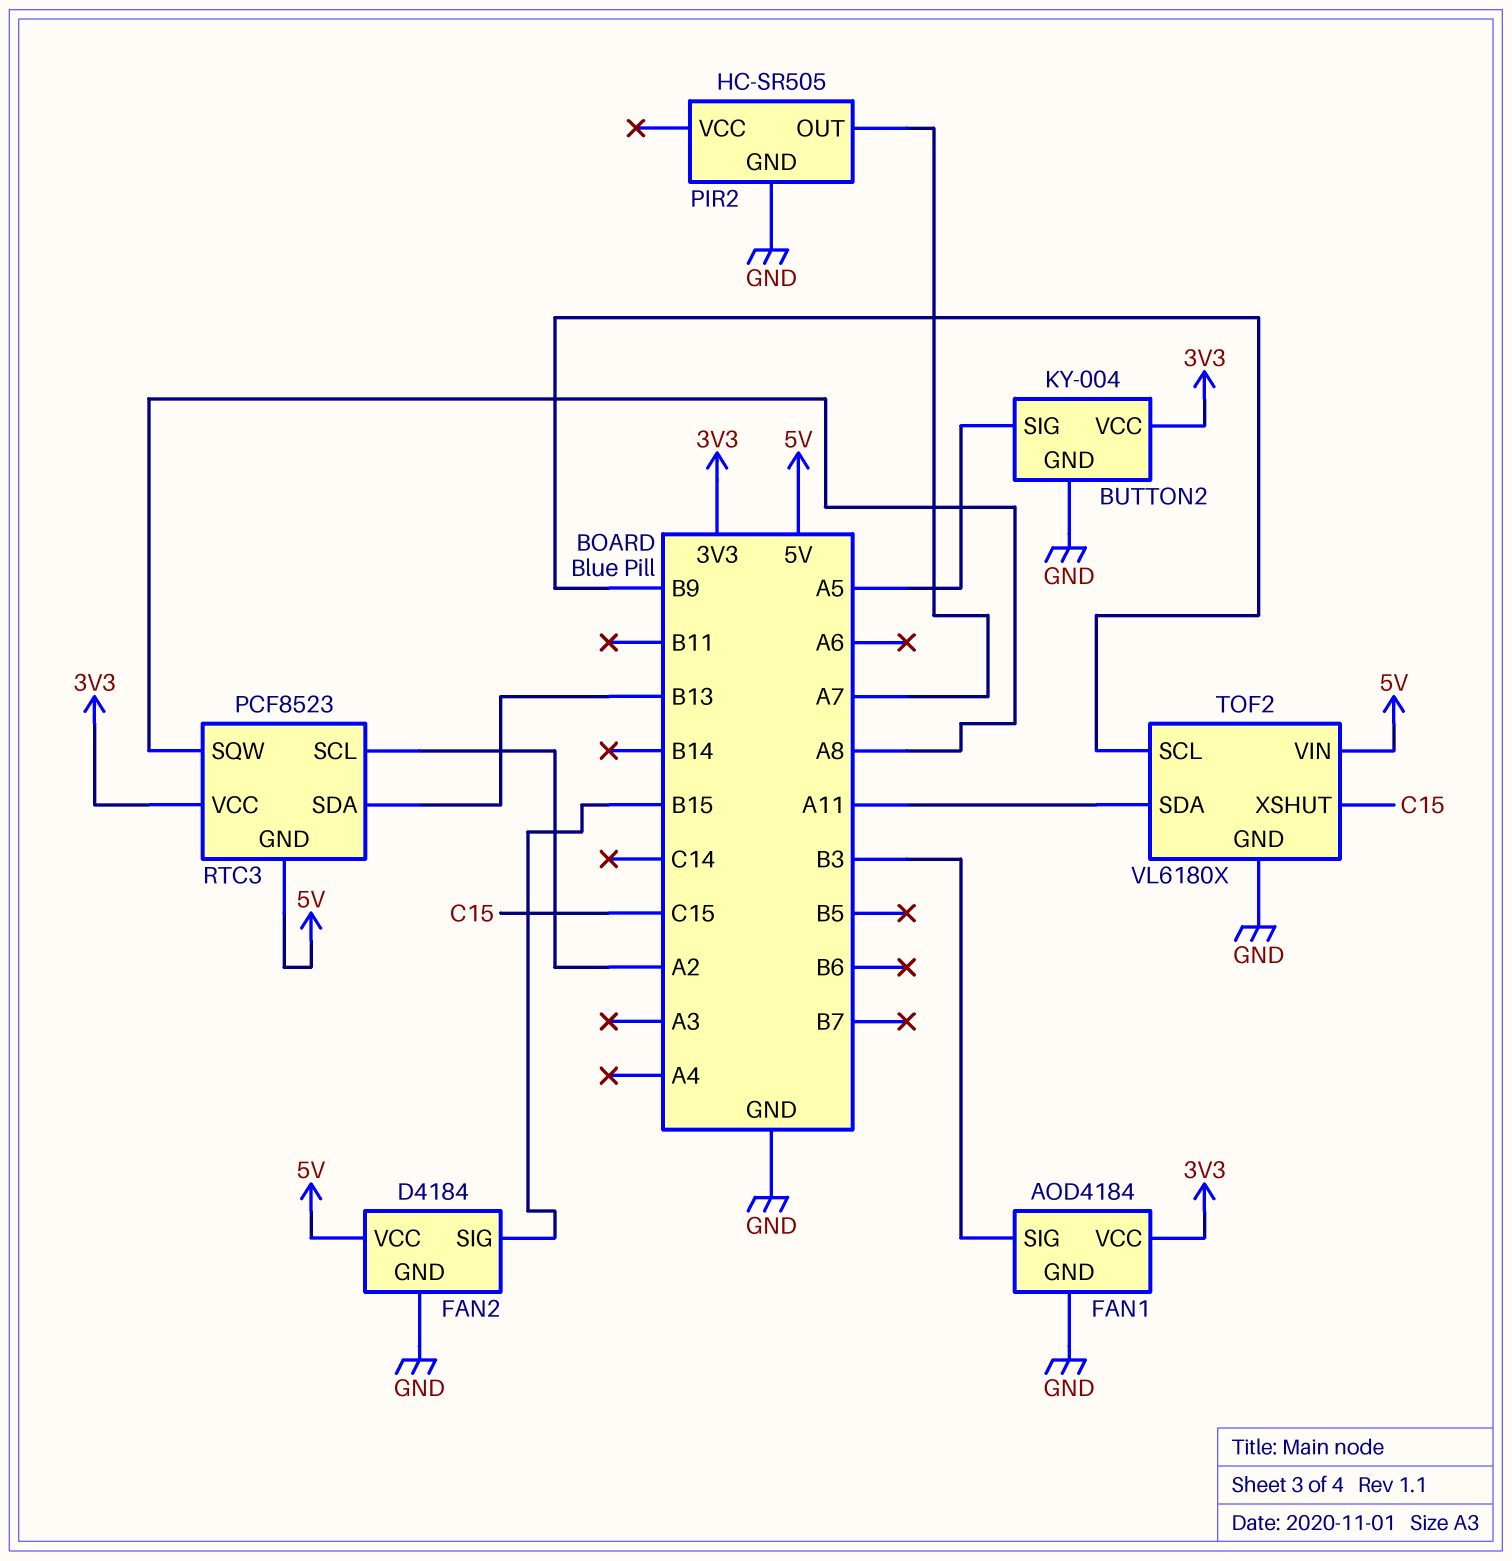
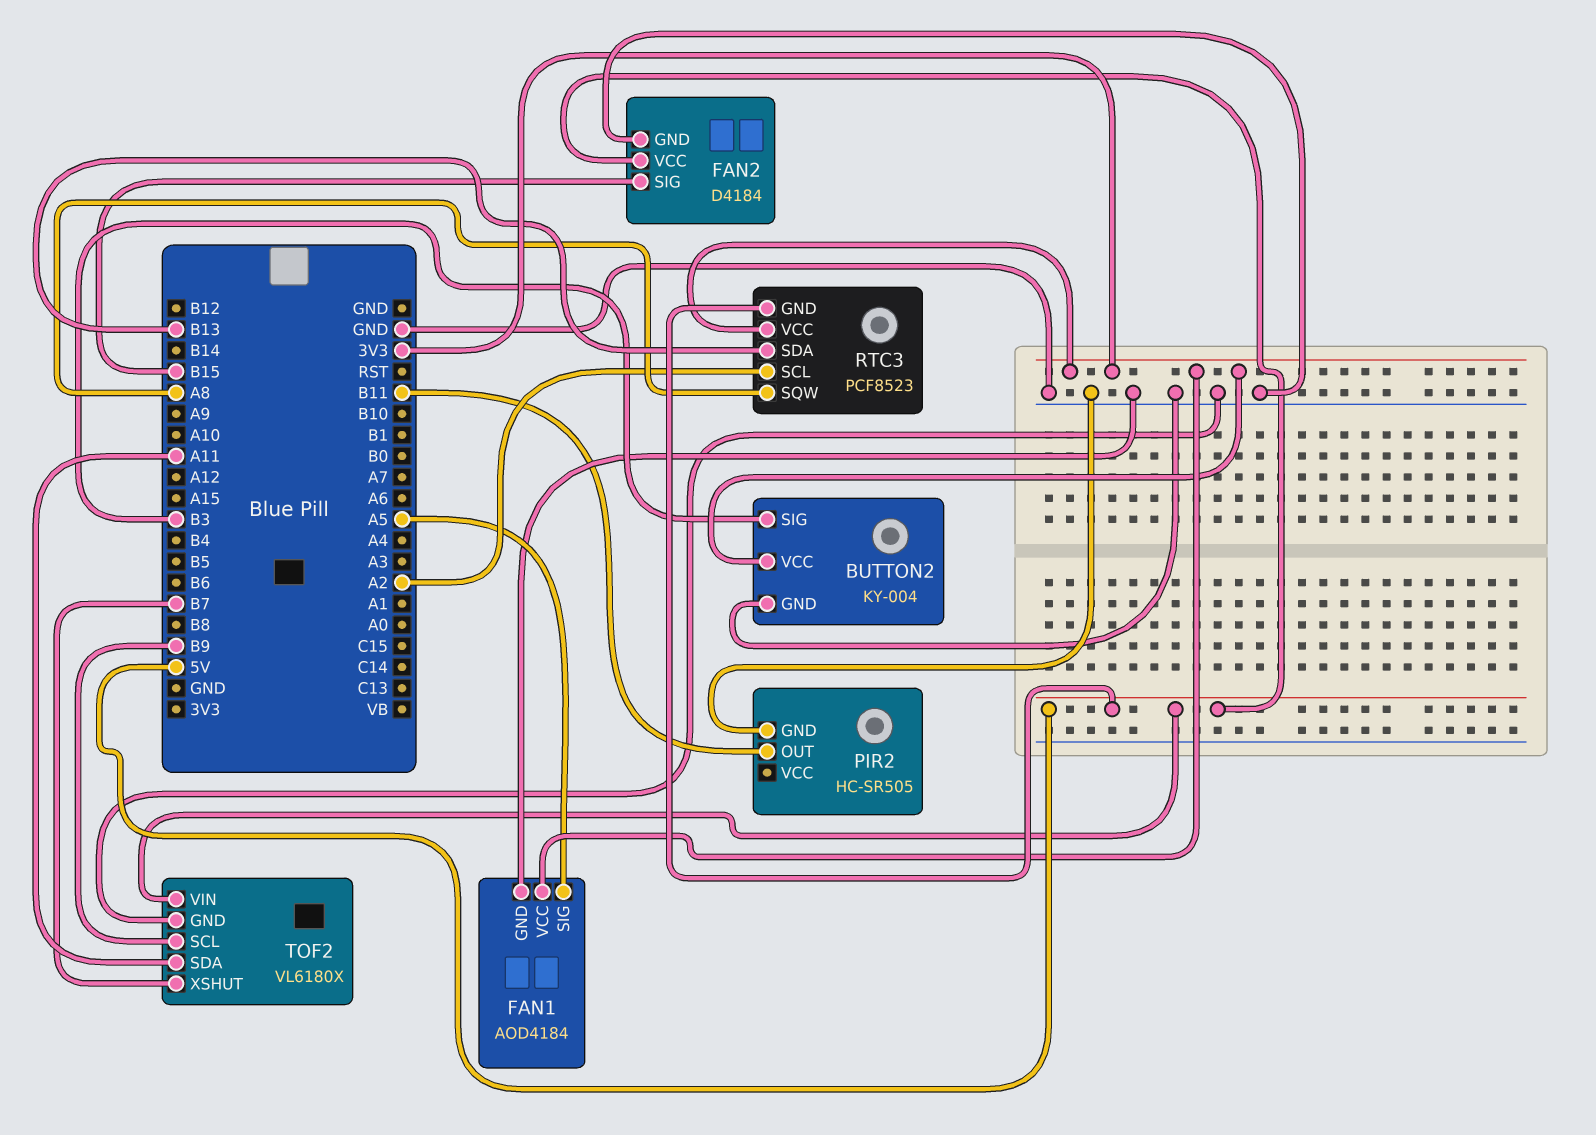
BUTTON2 pin SIG: A5 -> B3
FAN1 pin SIG: B3 -> A5
PIR2 pin OUT: A7 -> B11
TOF2 pin XSHUT: C15 -> B7

